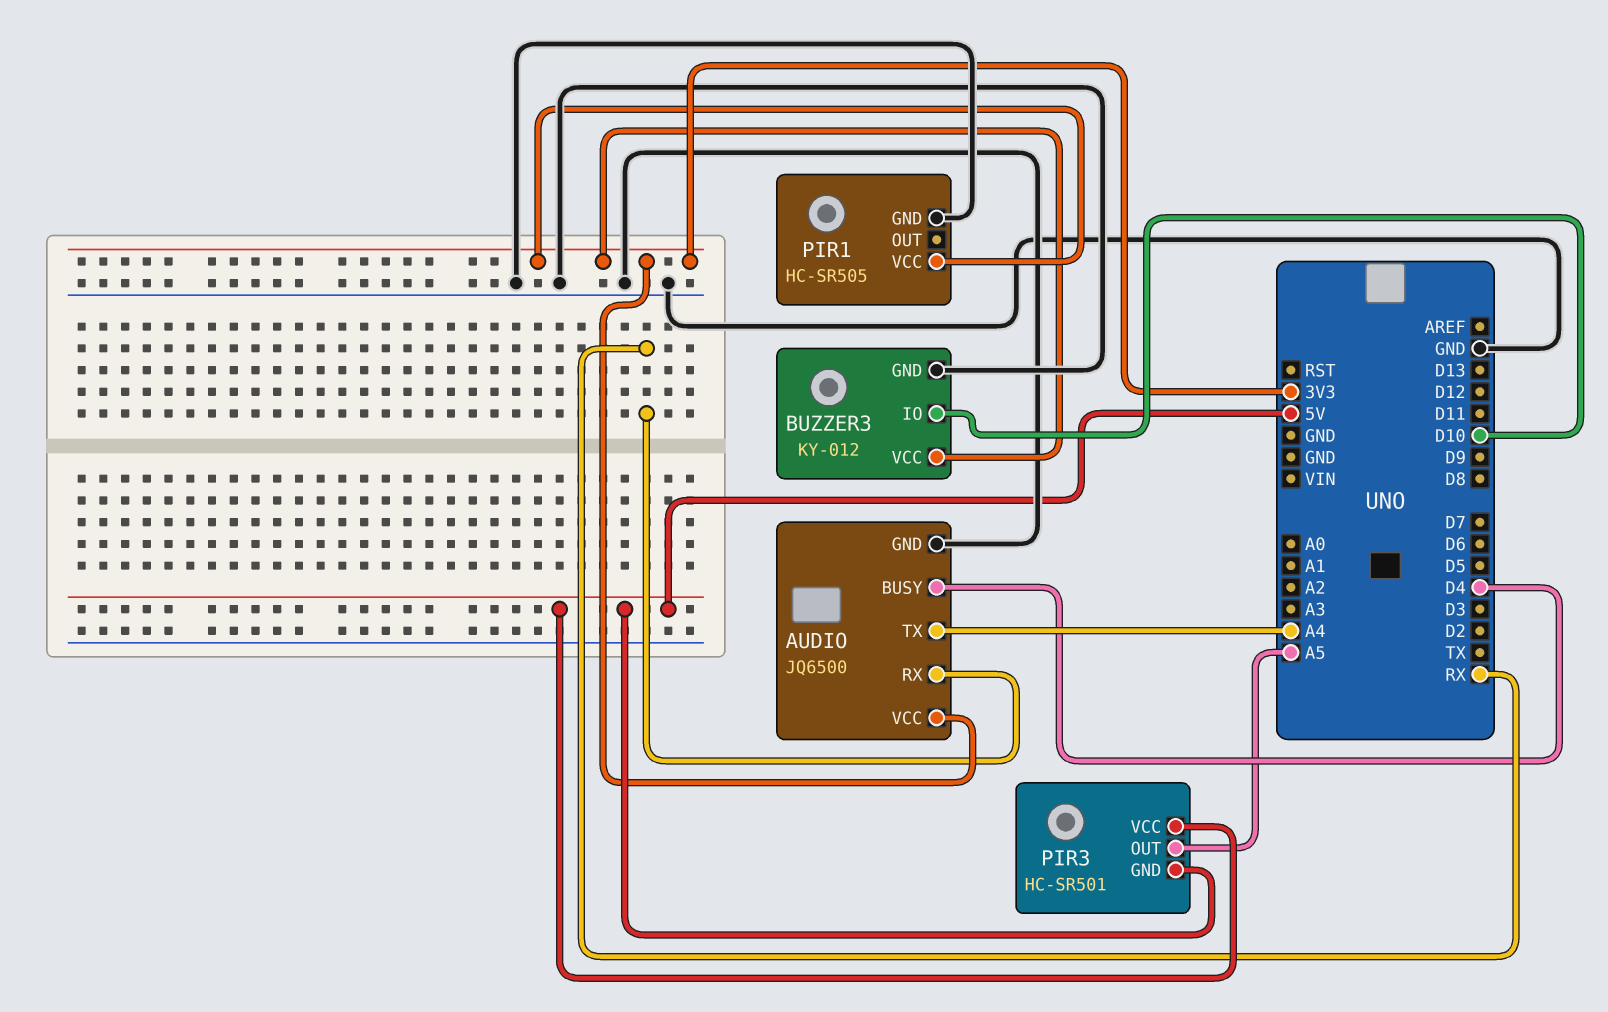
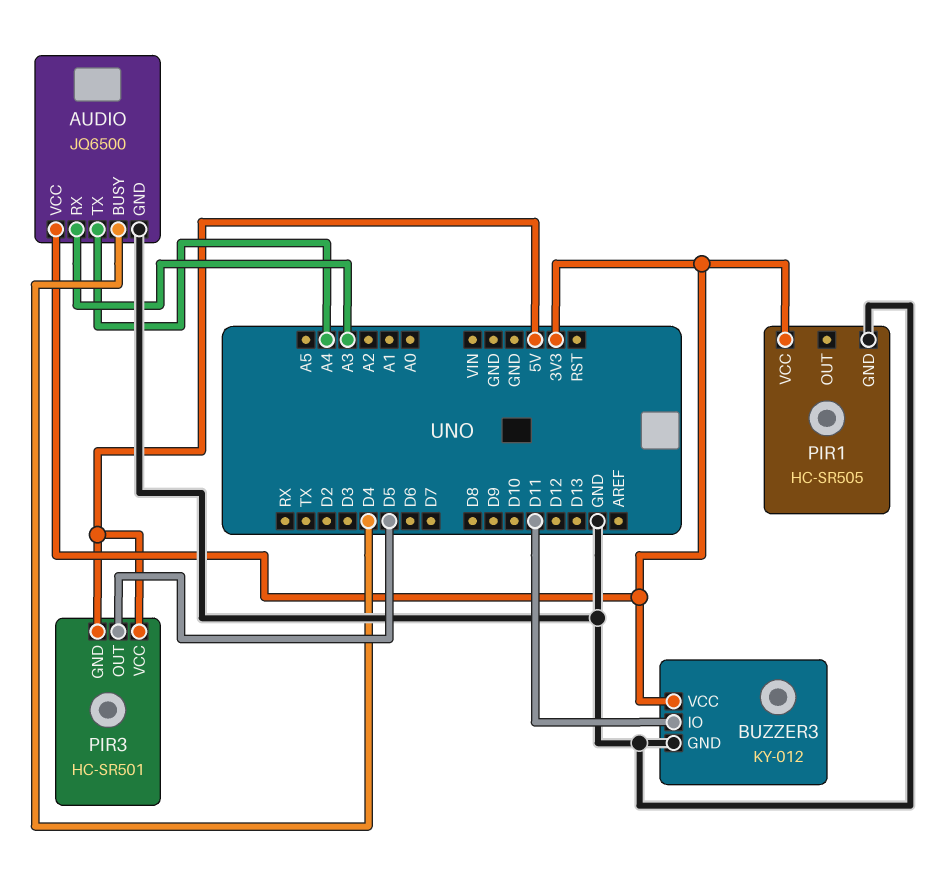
AUDIO pin RX: RX -> A3
BUZZER3 pin IO: D10 -> D11
PIR3 pin OUT: A5 -> D5

